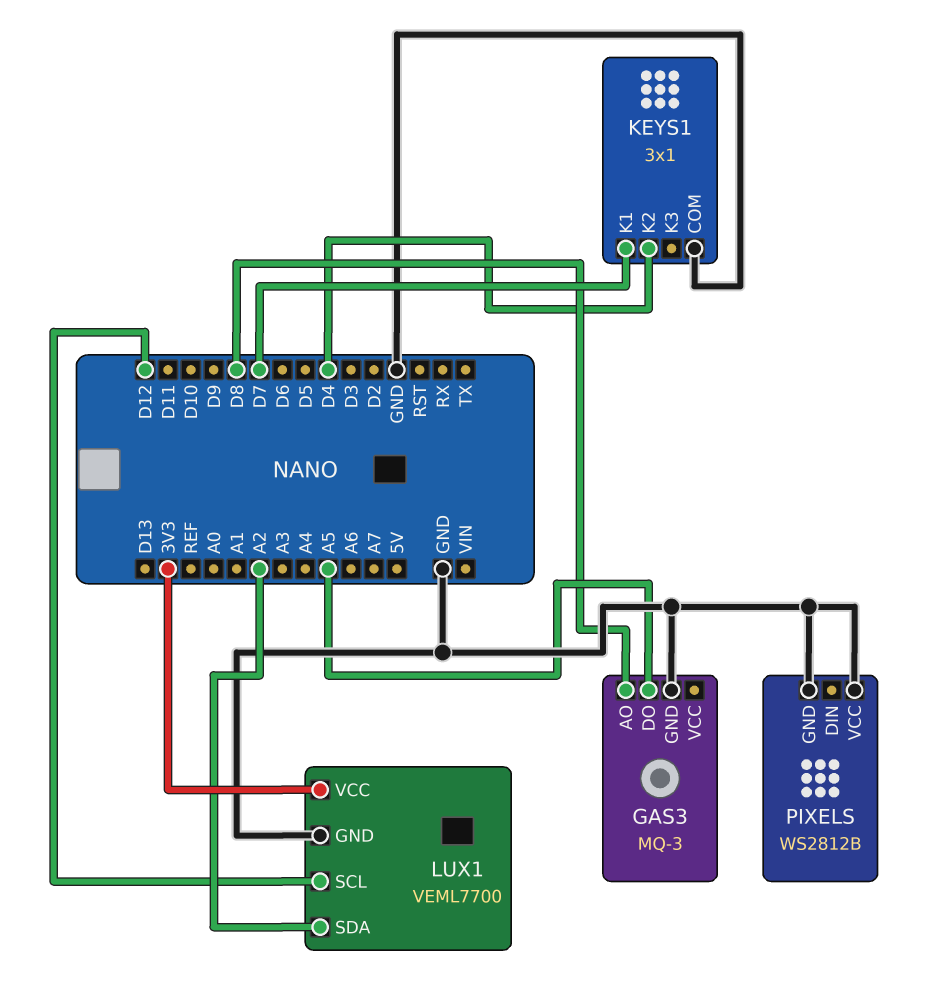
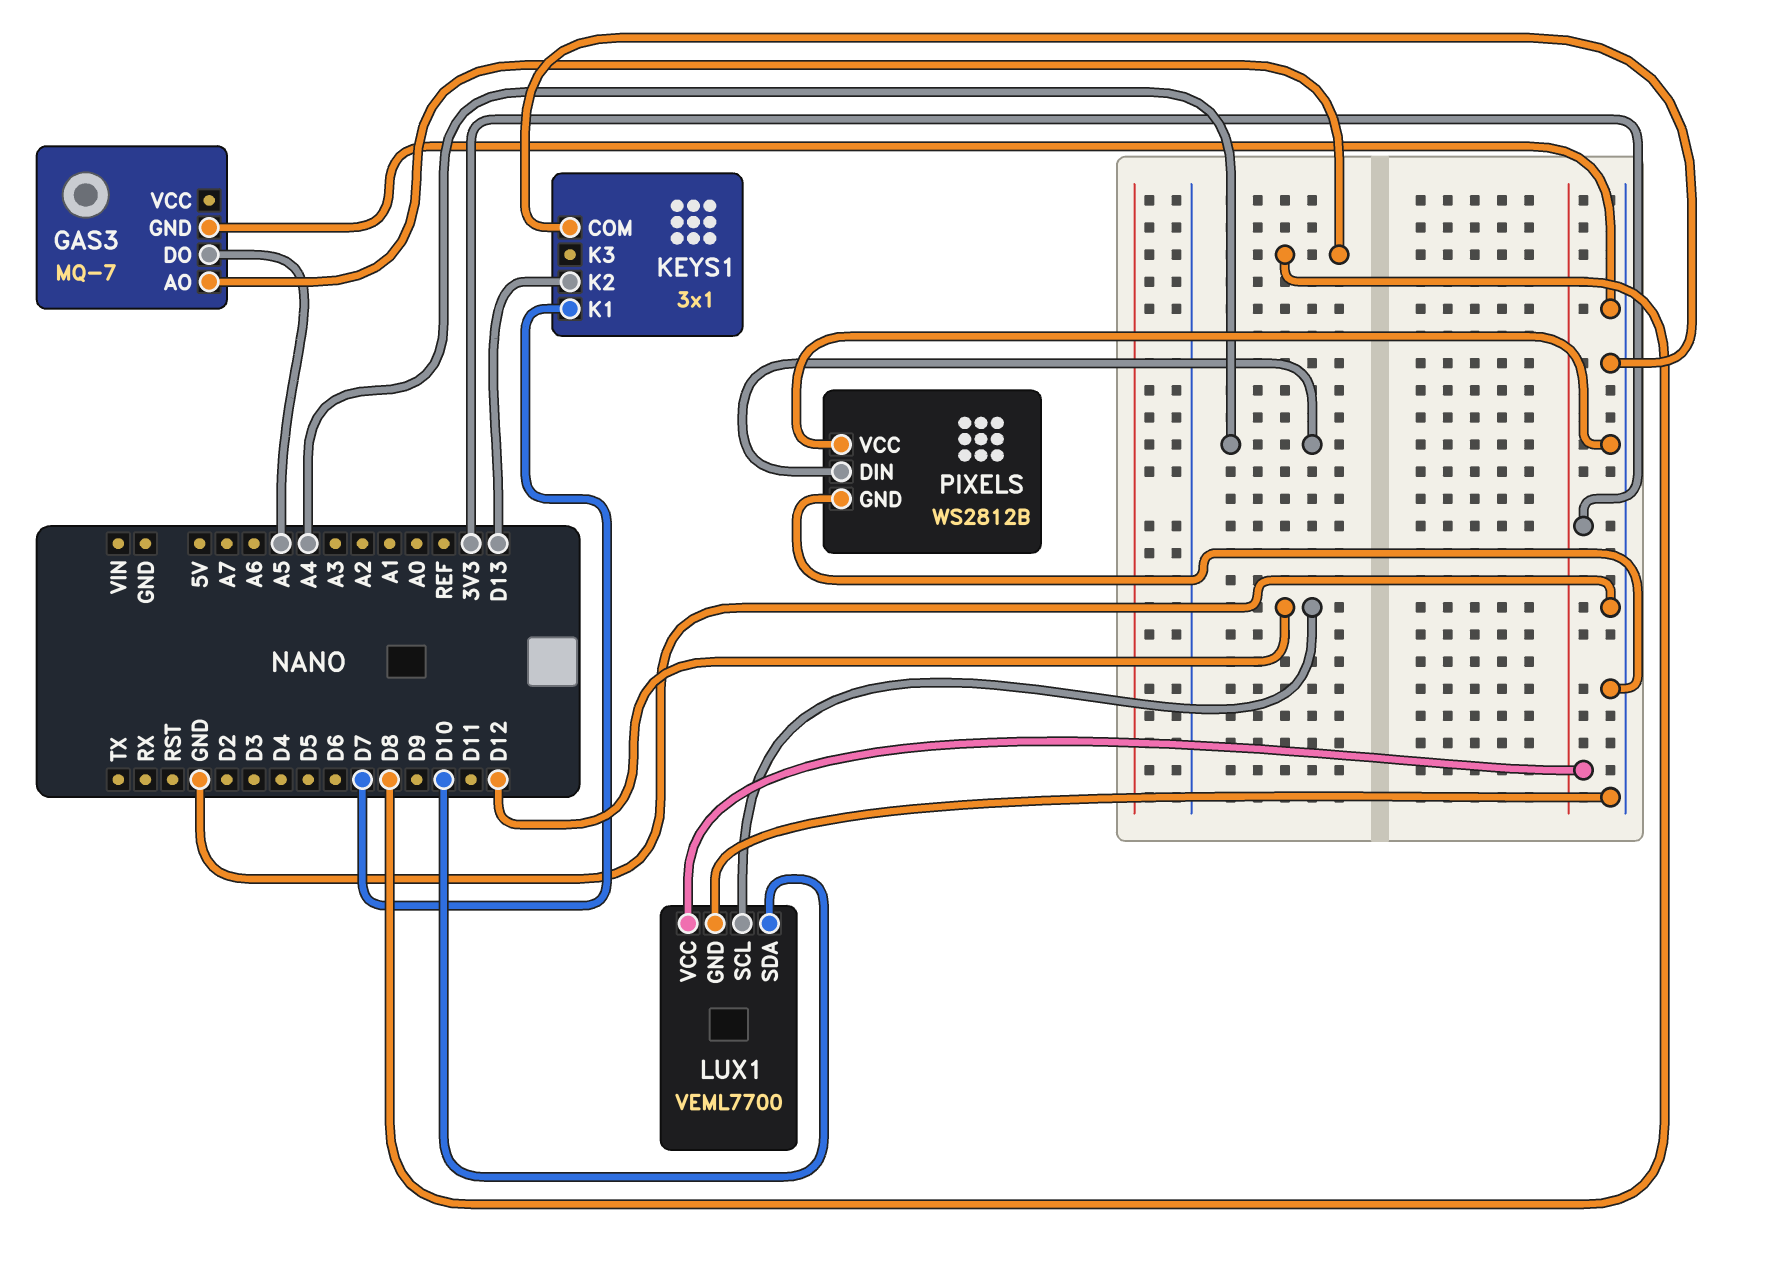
GAS3: MQ-3 -> MQ-7
KEYS1 pin K2: D4 -> D13
LUX1 pin SDA: A2 -> D10
PIXELS pin DIN: none -> A4

